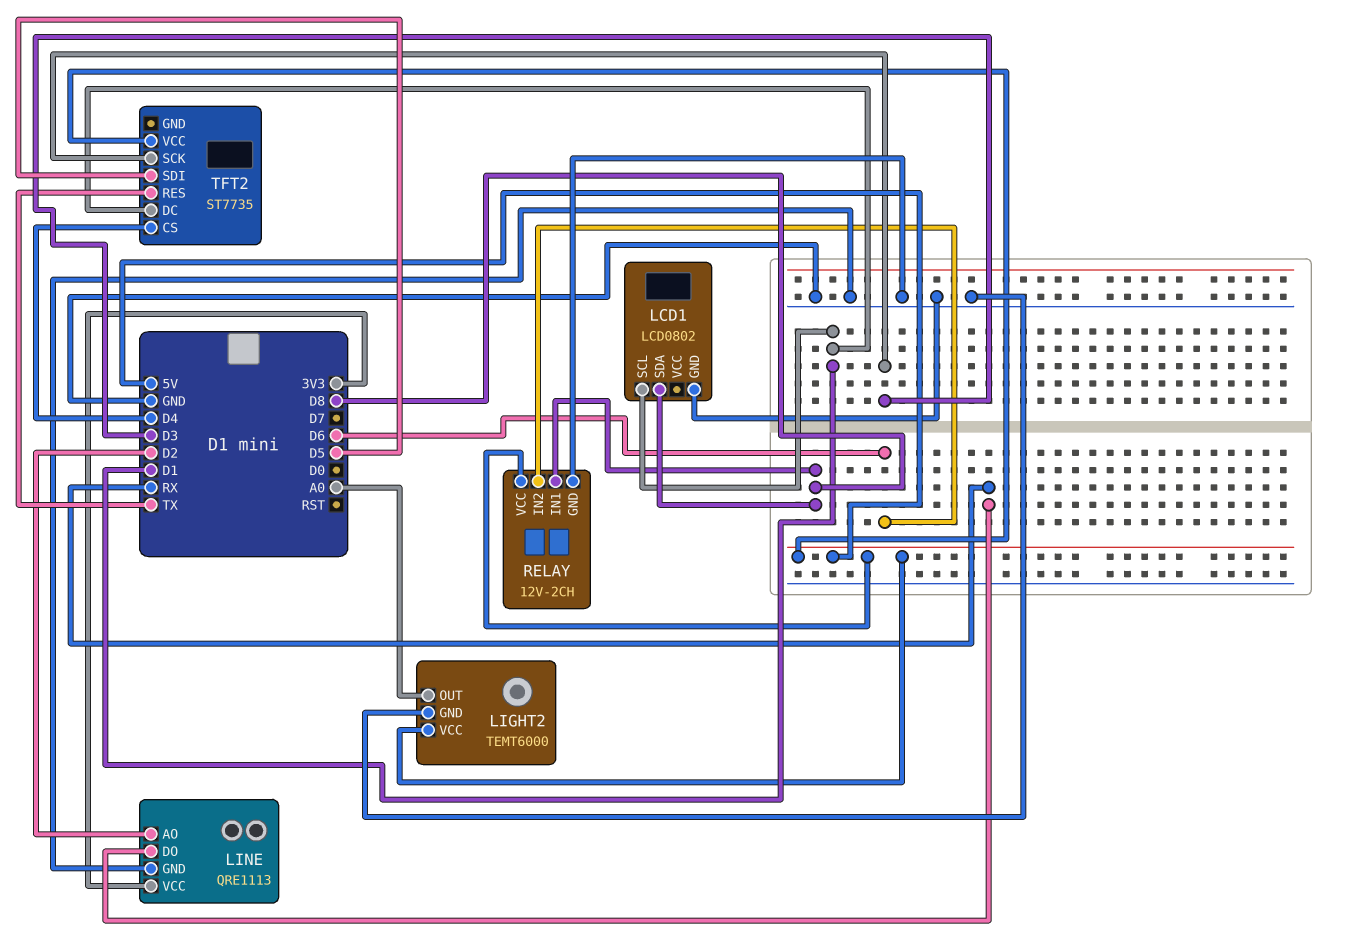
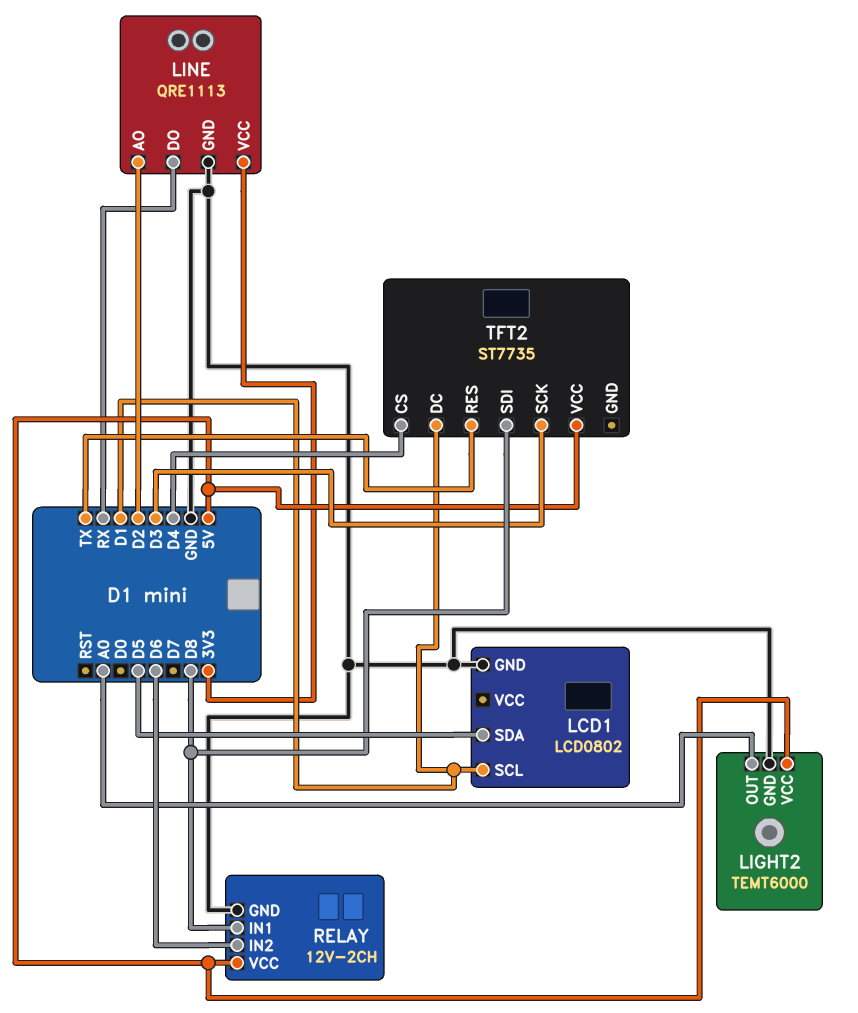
LCD1 pin SDA: D8 -> D5
TFT2 pin SDI: D5 -> D8

